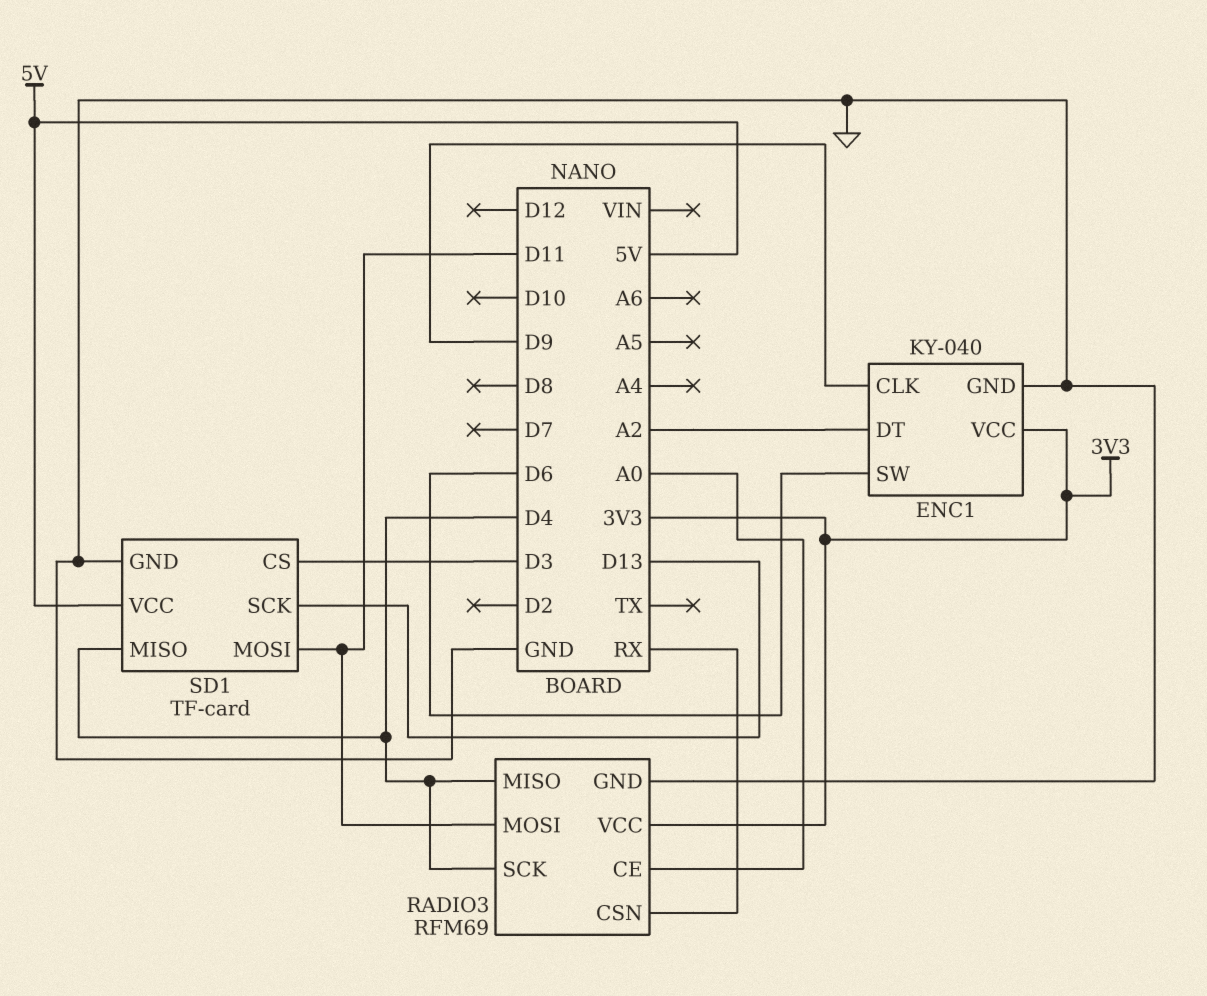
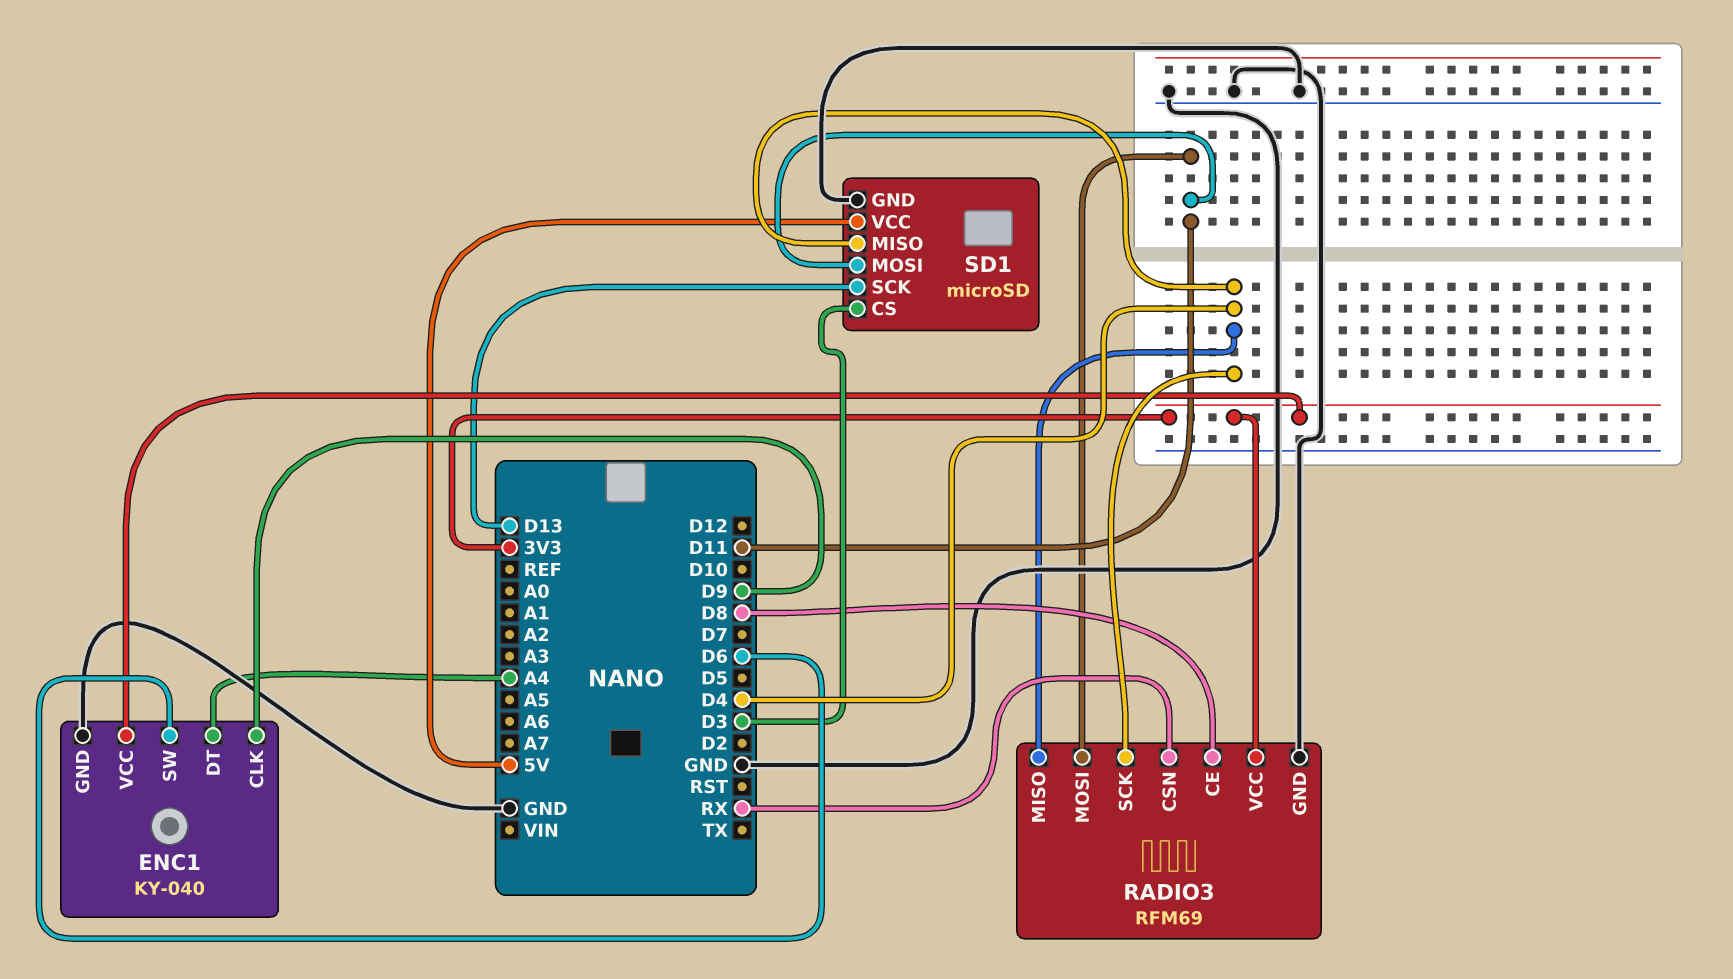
ENC1 pin DT: A2 -> A4
RADIO3 pin CE: A0 -> D8
SD1: TF-card -> microSD

